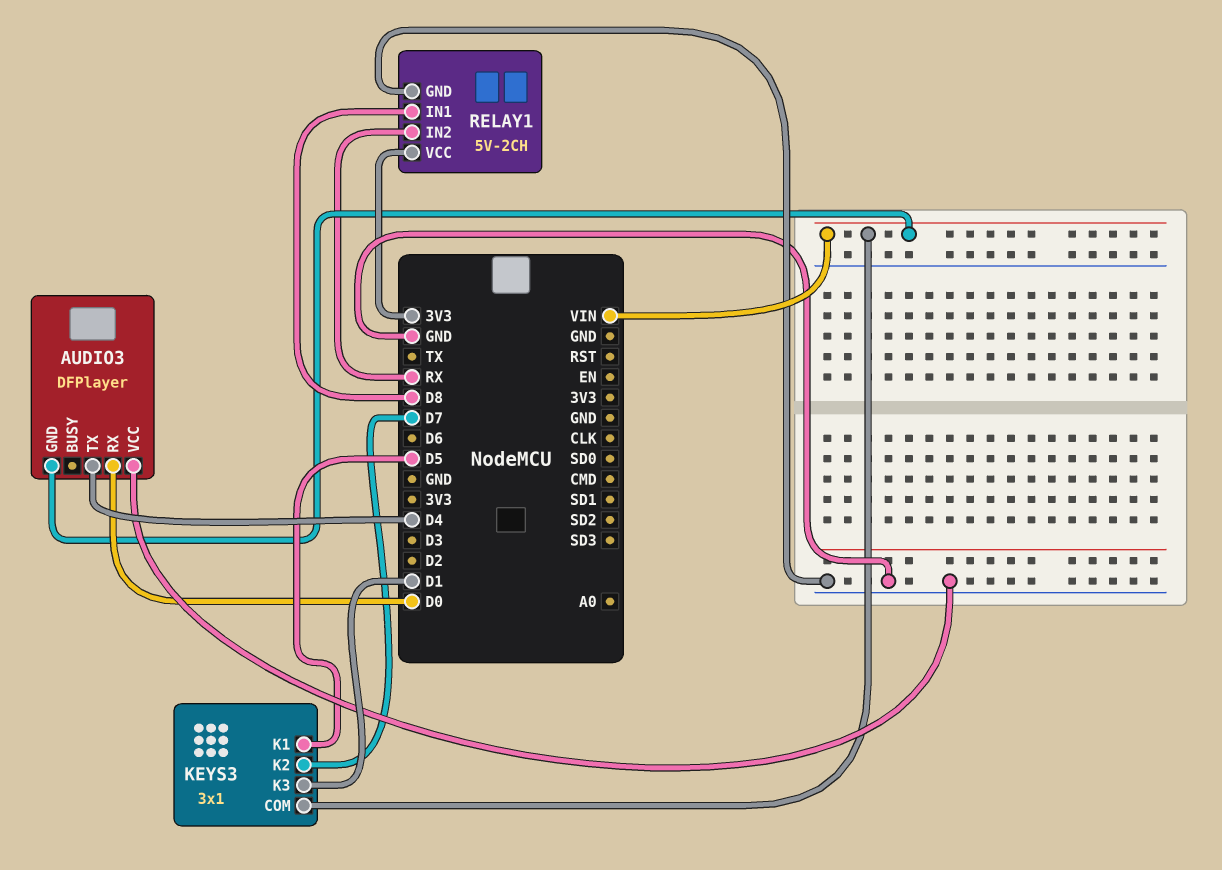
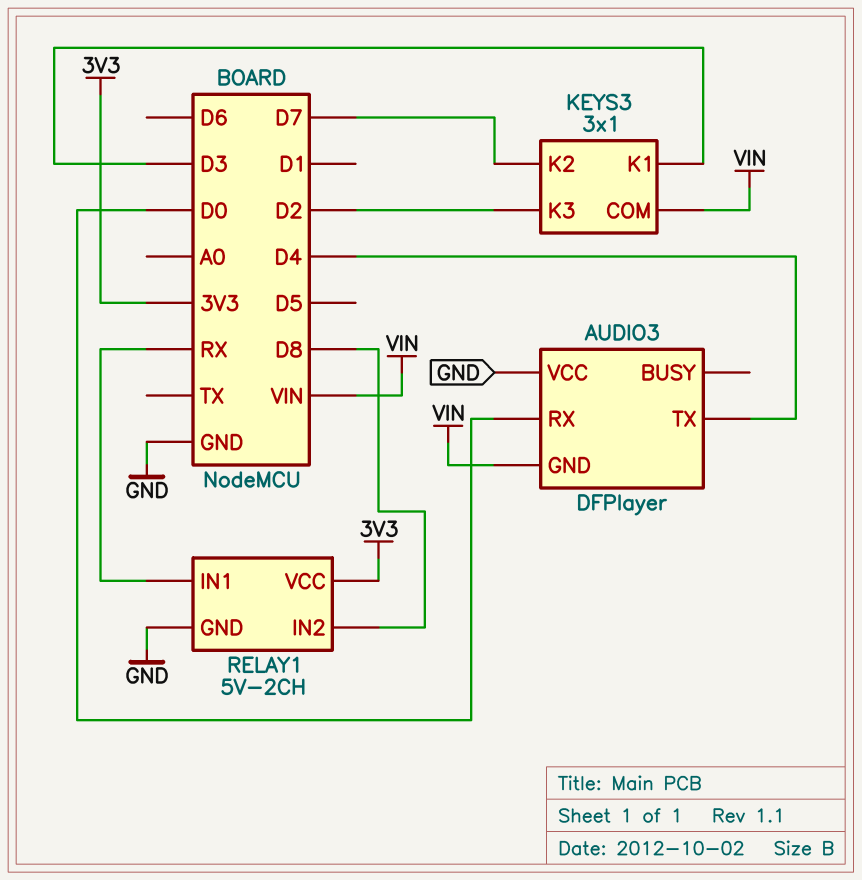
KEYS3 pin K1: D5 -> D3
KEYS3 pin K3: D1 -> D2
RELAY1 pin IN1: D8 -> RX
RELAY1 pin IN2: RX -> D8

